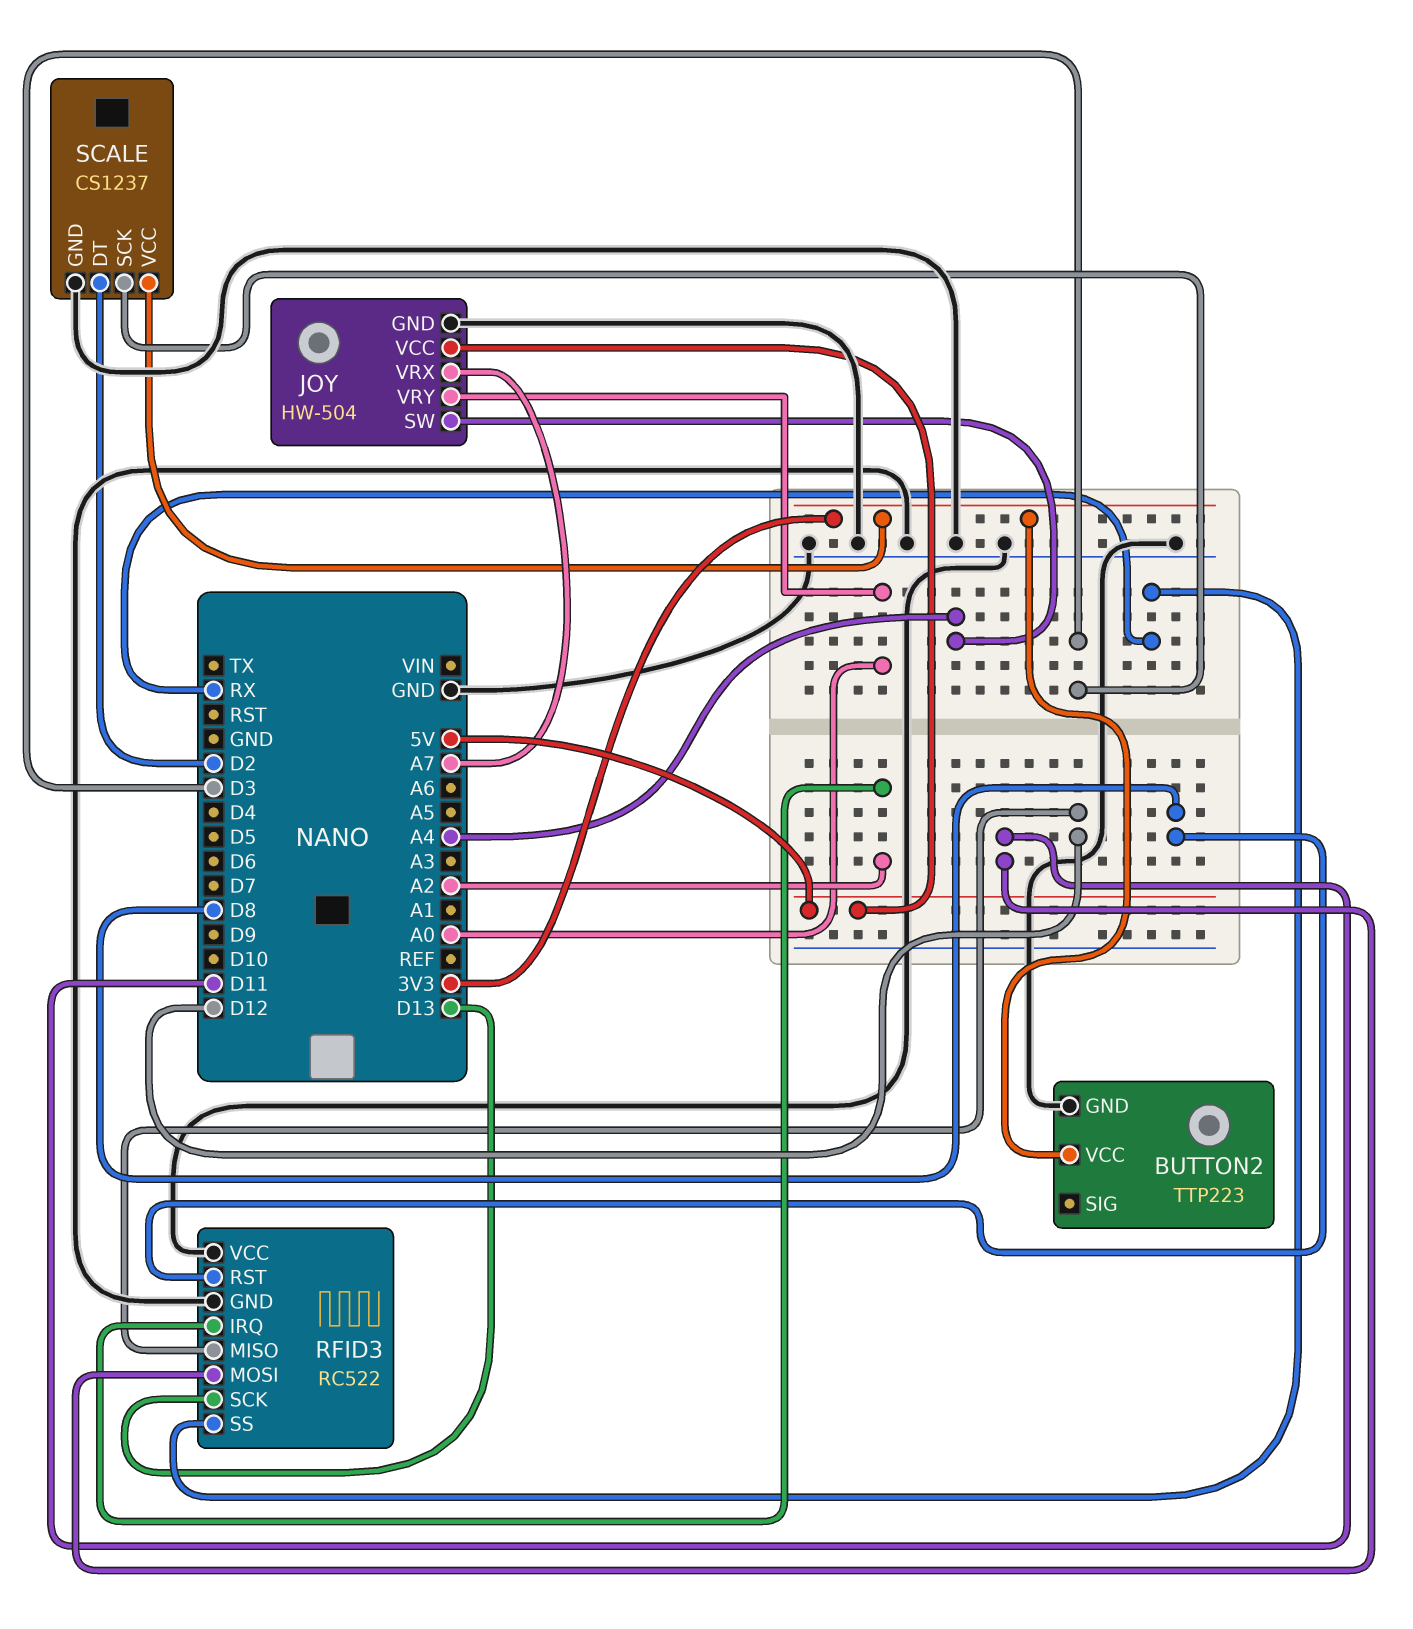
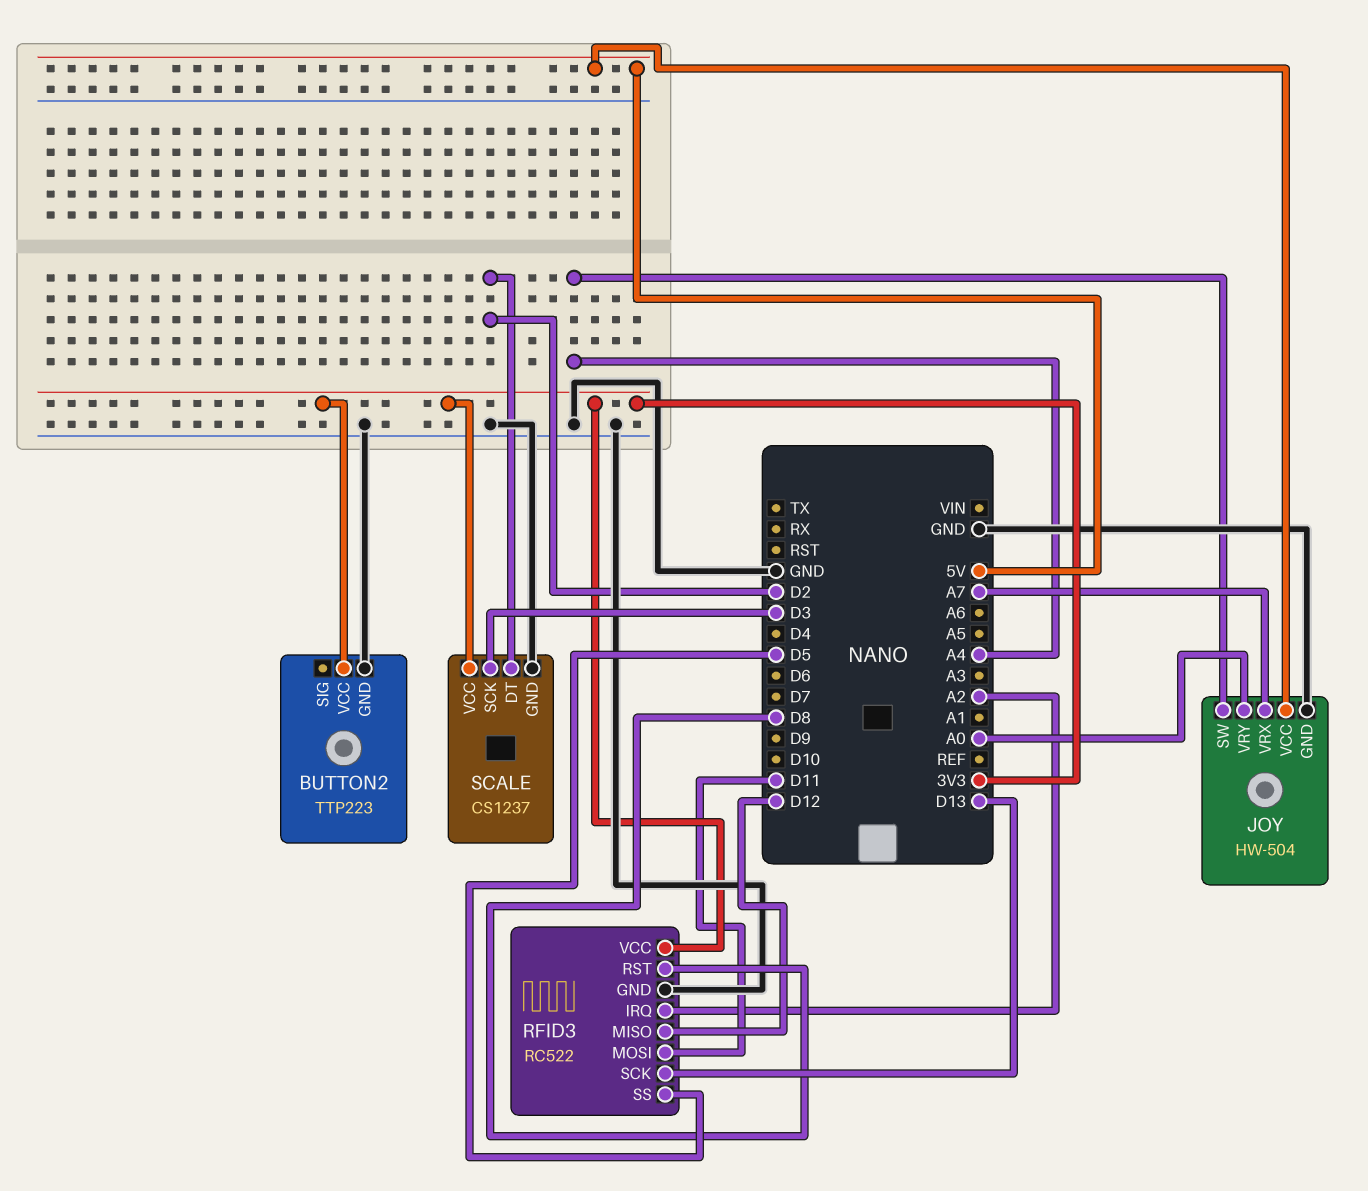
RFID3 pin SS: RX -> D5
RFID3 pin VCC: GND -> 3V3

